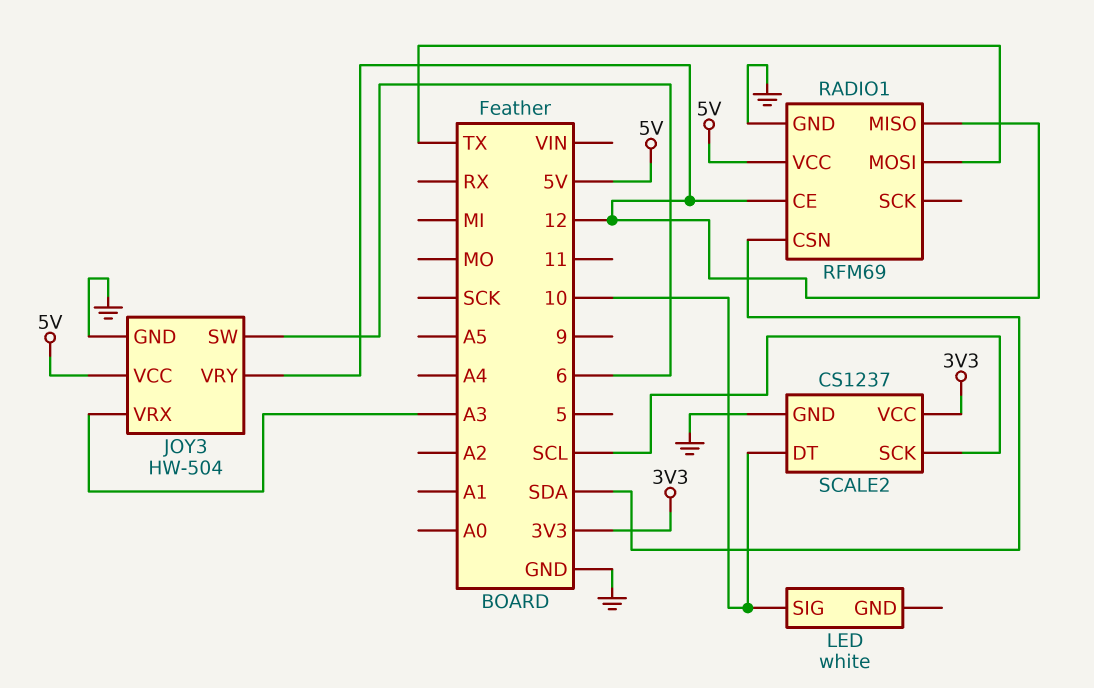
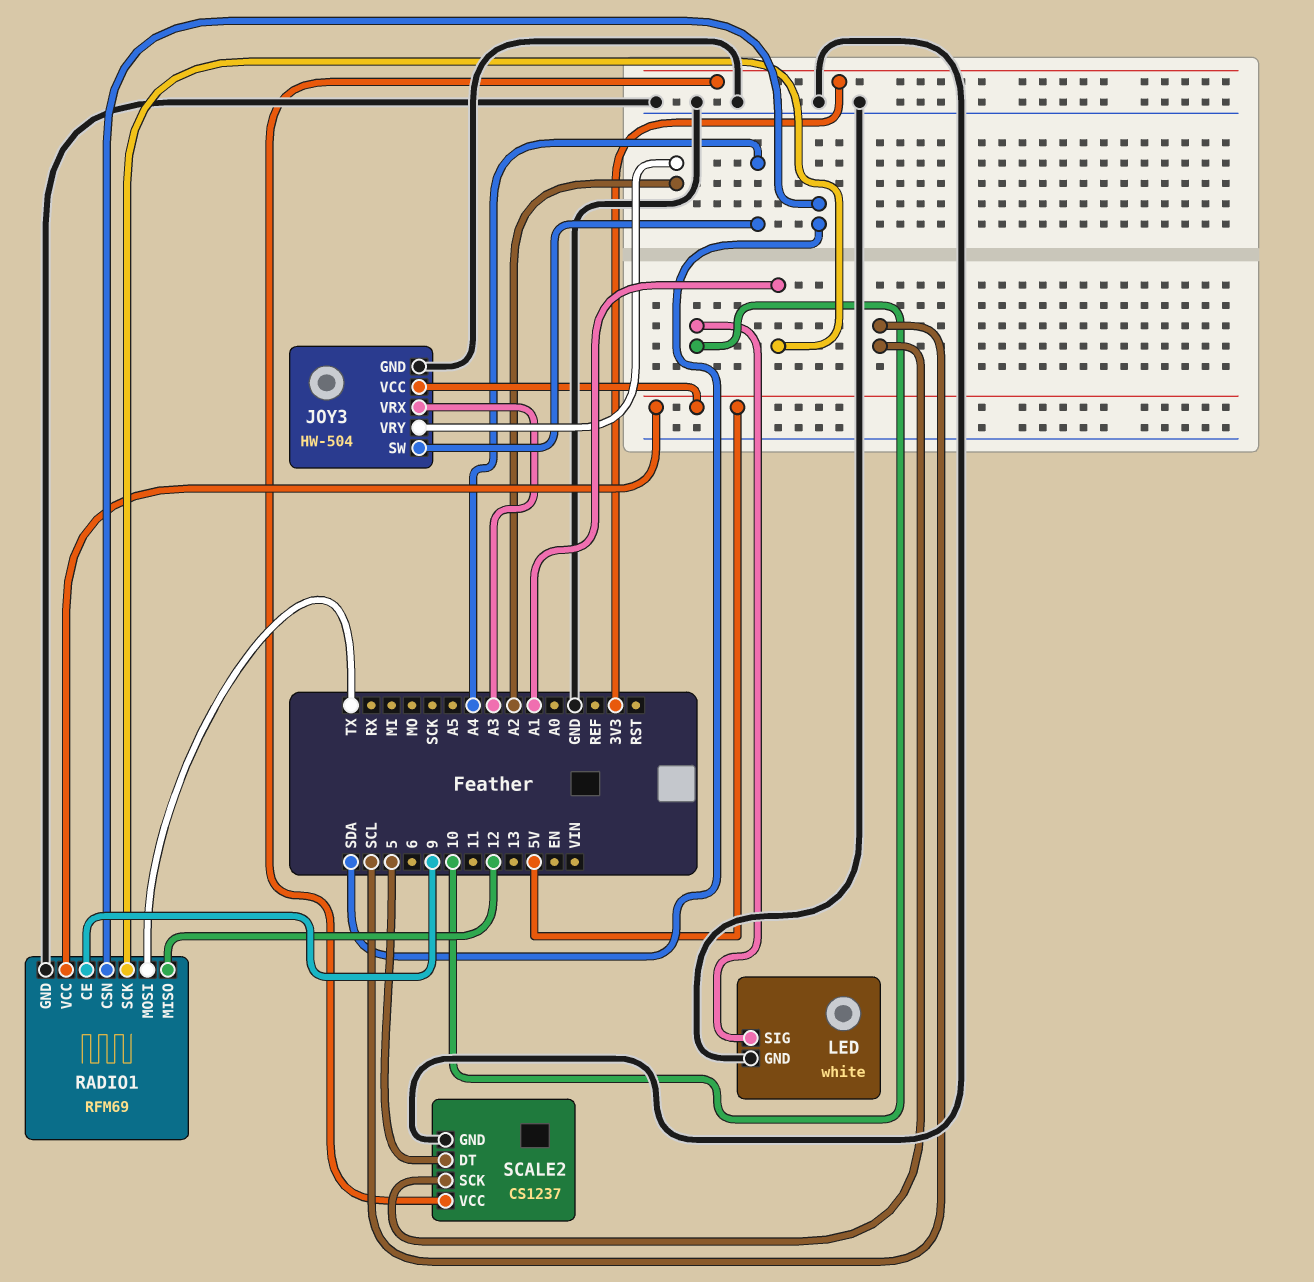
JOY3 pin SW: 6 -> A4
JOY3 pin VRY: 12 -> A2
LED pin GND: none -> GND
RADIO1 pin CE: 12 -> 9
RADIO1 pin SCK: none -> A1
SCALE2 pin DT: 10 -> 5

